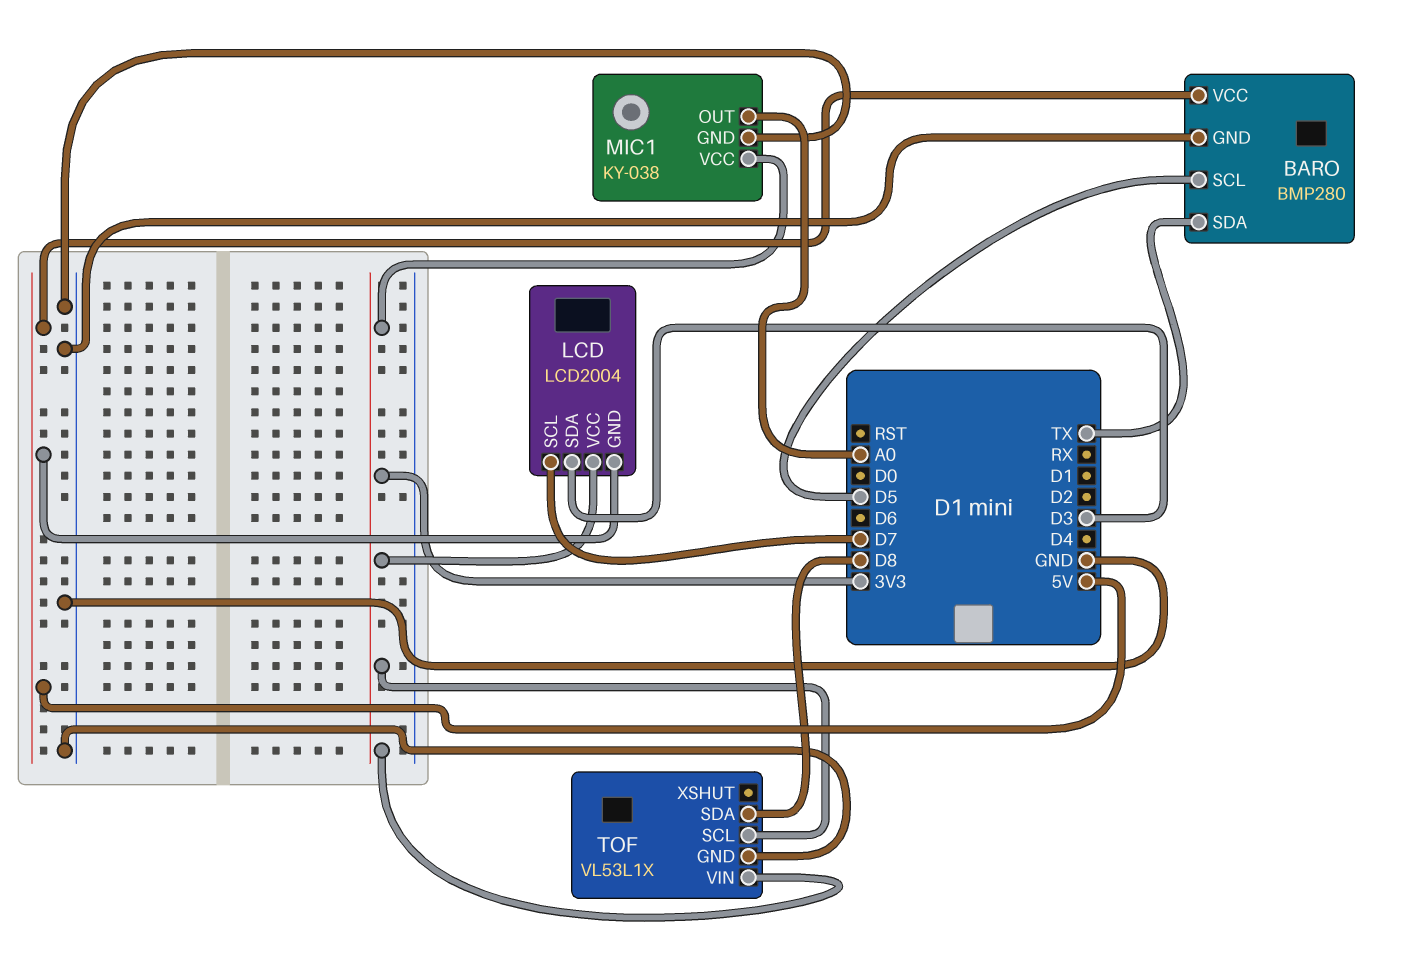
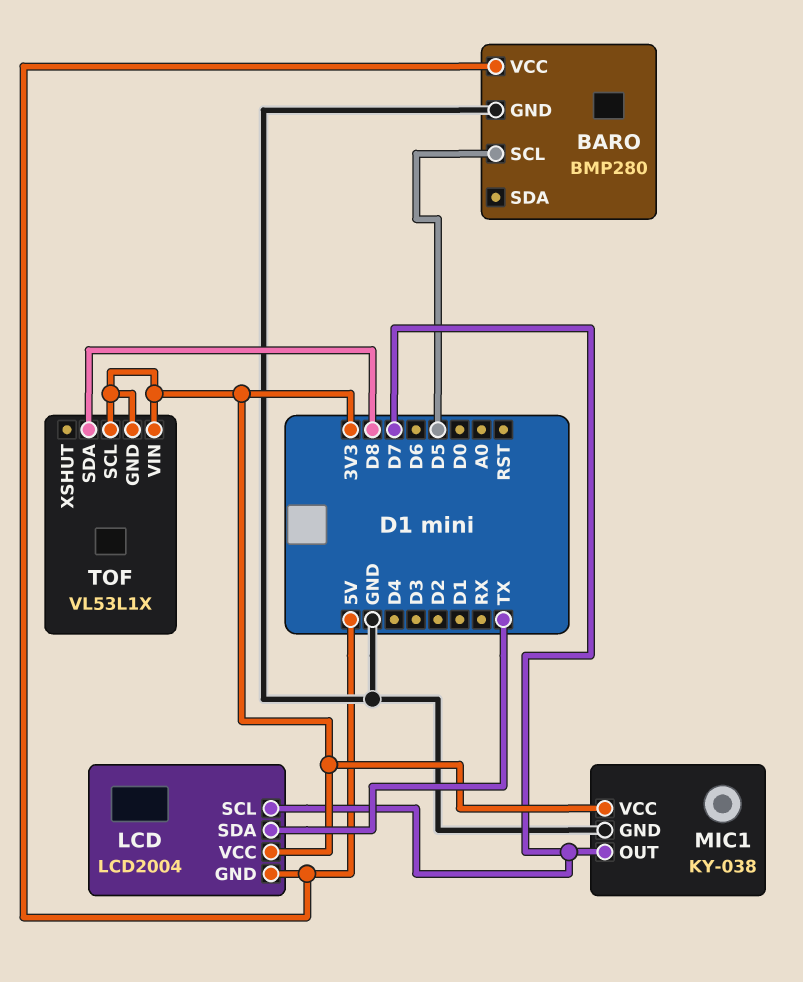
BARO pin SDA: TX -> none
LCD pin SDA: D3 -> TX
MIC1 pin OUT: A0 -> D7
TOF pin GND: GND -> 3V3

